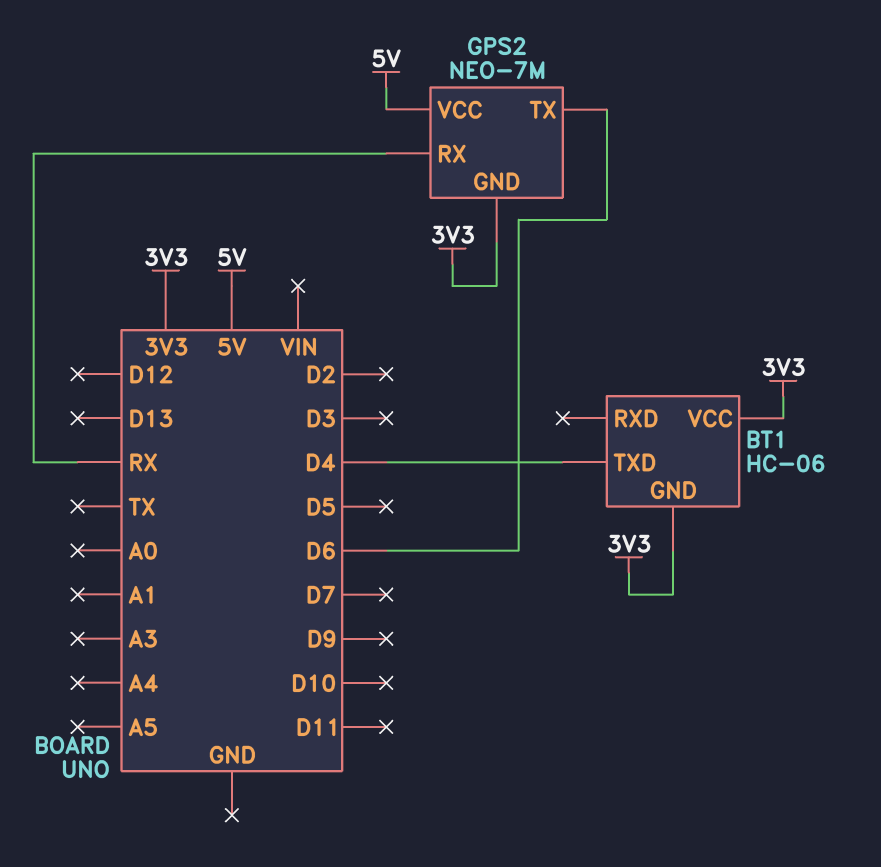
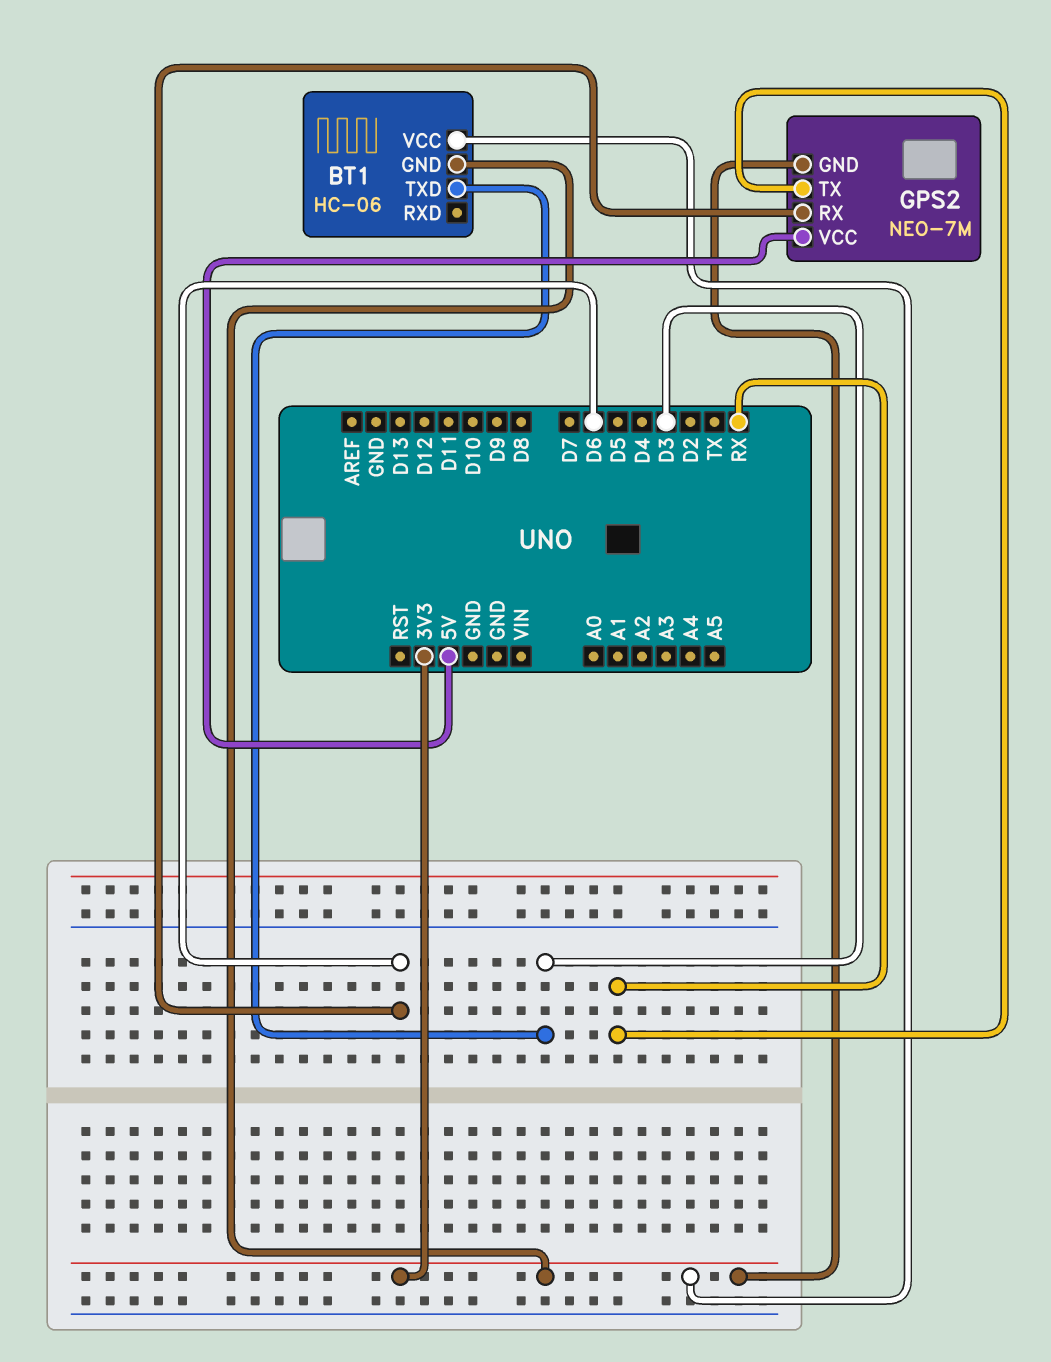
BT1 pin TXD: D4 -> D3
GPS2 pin RX: RX -> D6
GPS2 pin TX: D6 -> RX

